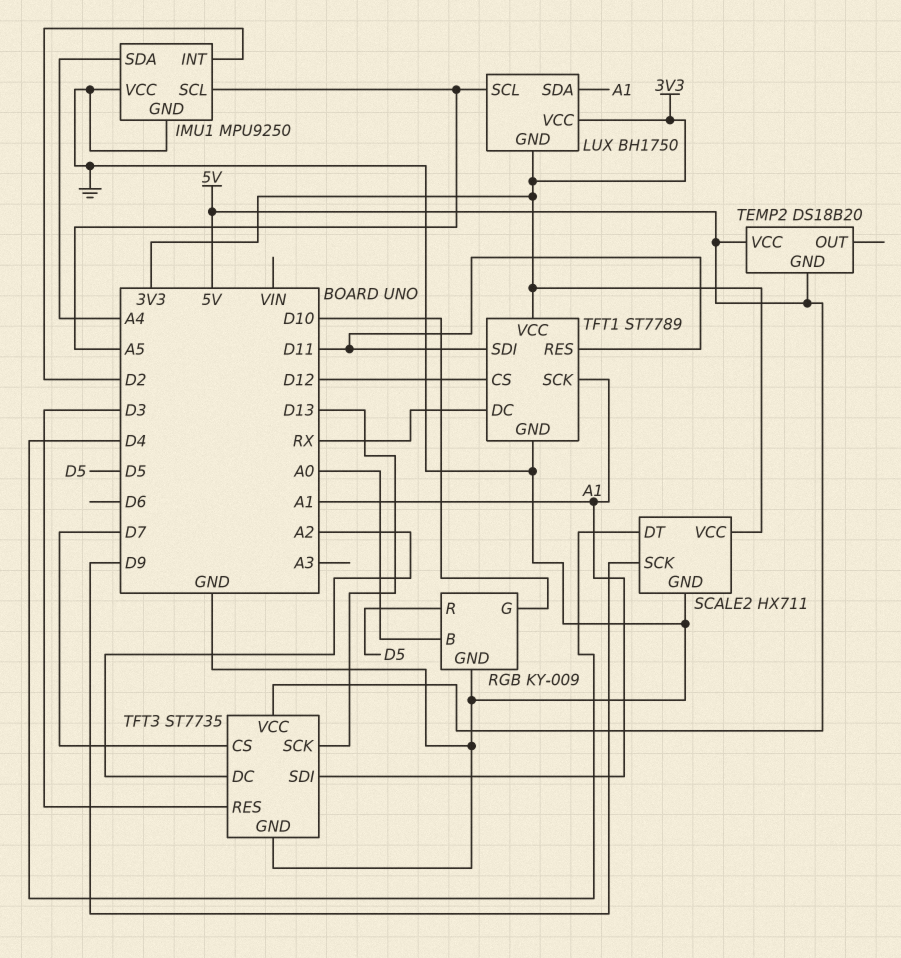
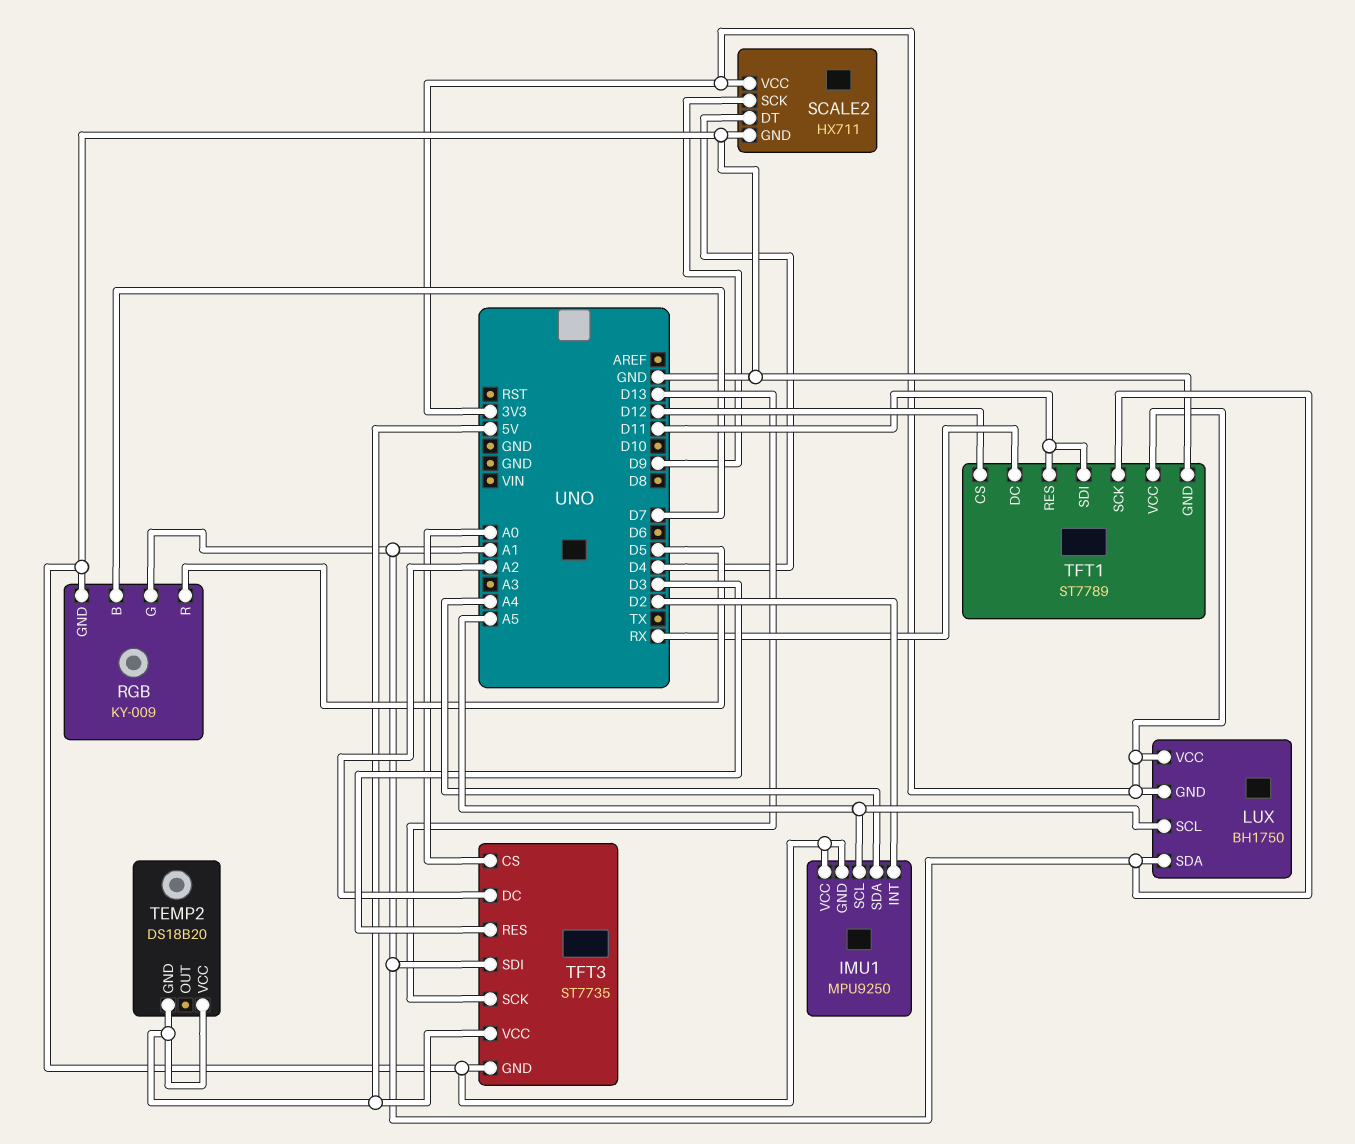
RGB pin B: A0 -> D7
RGB pin G: D10 -> A1
TFT3 pin CS: D7 -> A0

